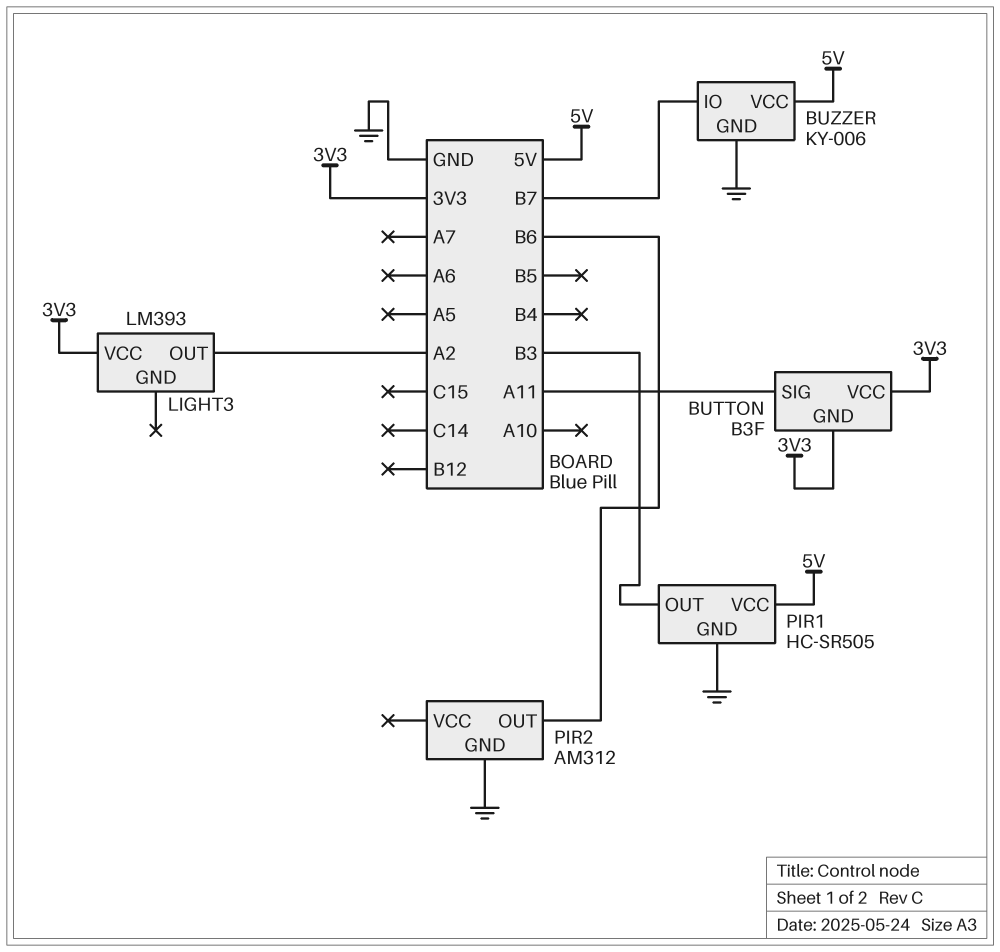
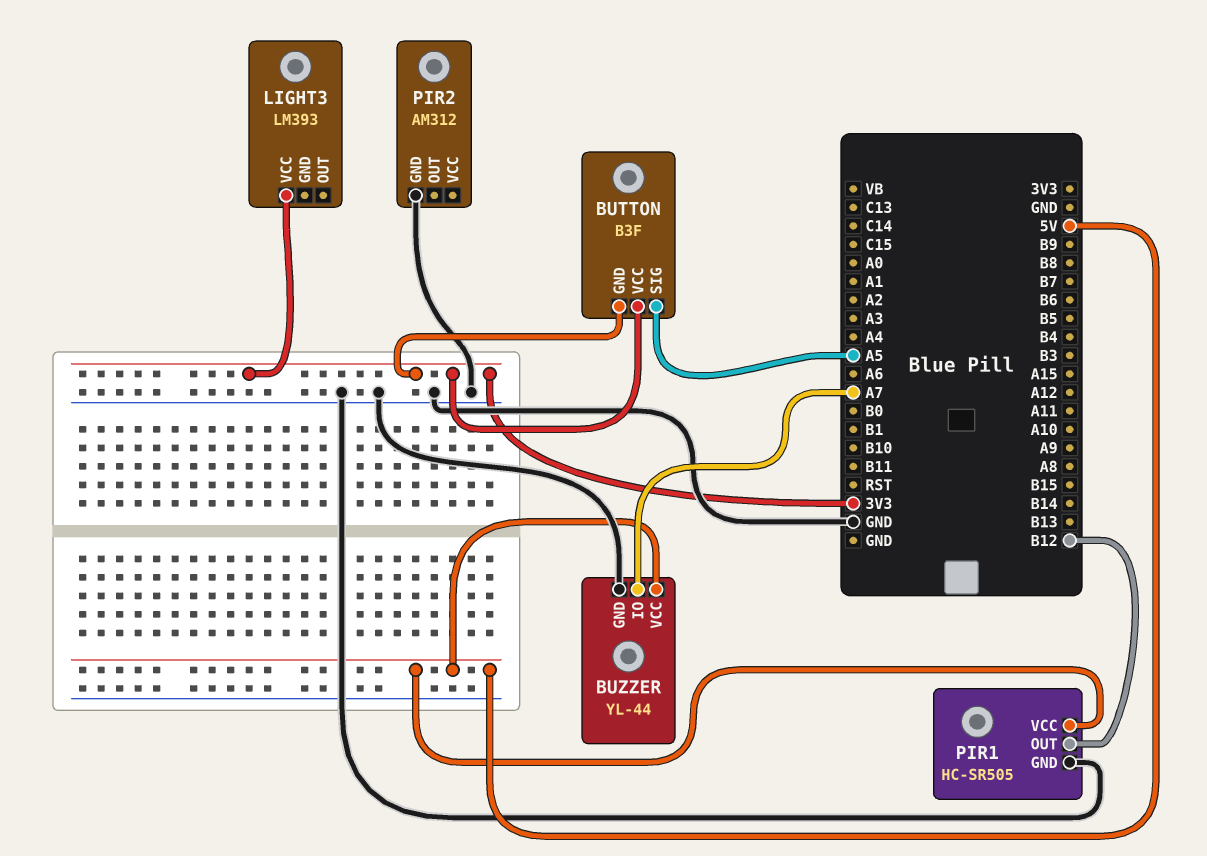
BUTTON pin SIG: A11 -> A5
BUZZER: KY-006 -> YL-44
BUZZER pin IO: B7 -> A7
LIGHT3 pin OUT: A2 -> none
PIR1 pin OUT: B3 -> B12
PIR2 pin OUT: B6 -> none

